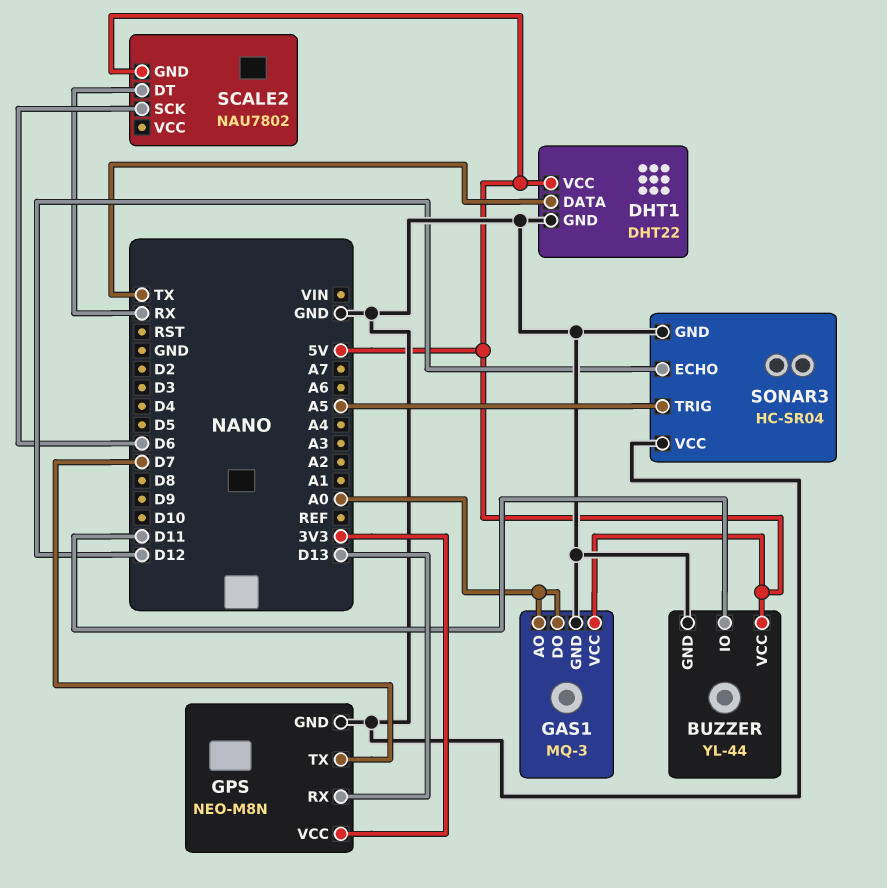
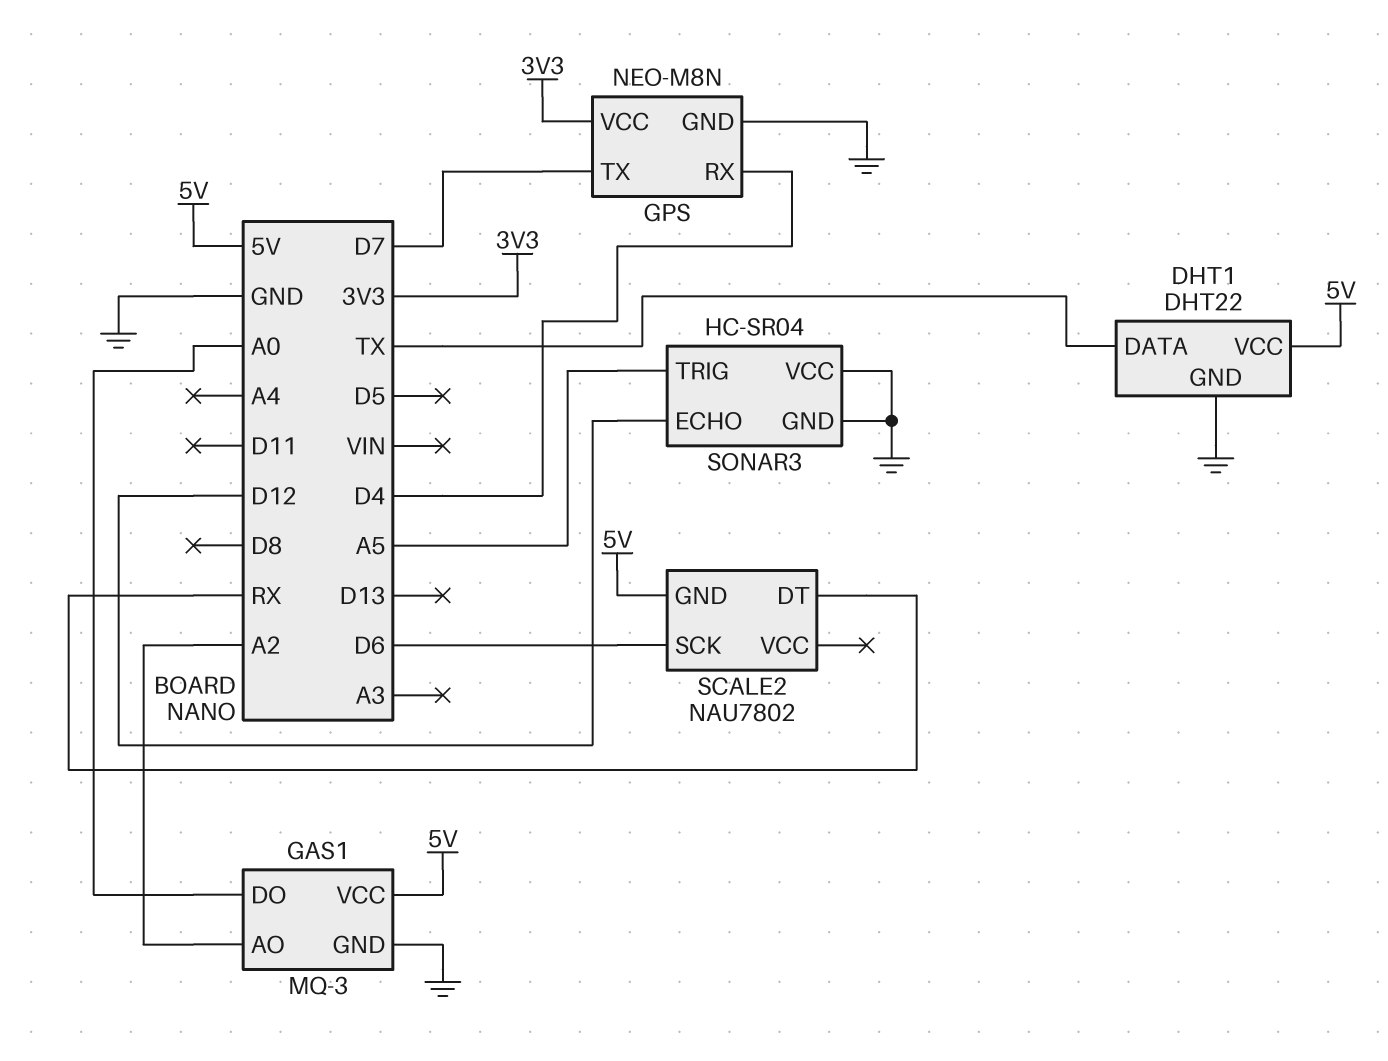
BUZZER: YL-44 -> none
BUZZER pin GND: GND -> none
BUZZER pin IO: D11 -> none
BUZZER pin VCC: 5V -> none
GAS1 pin AO: A0 -> A2
GPS pin RX: D13 -> D4

